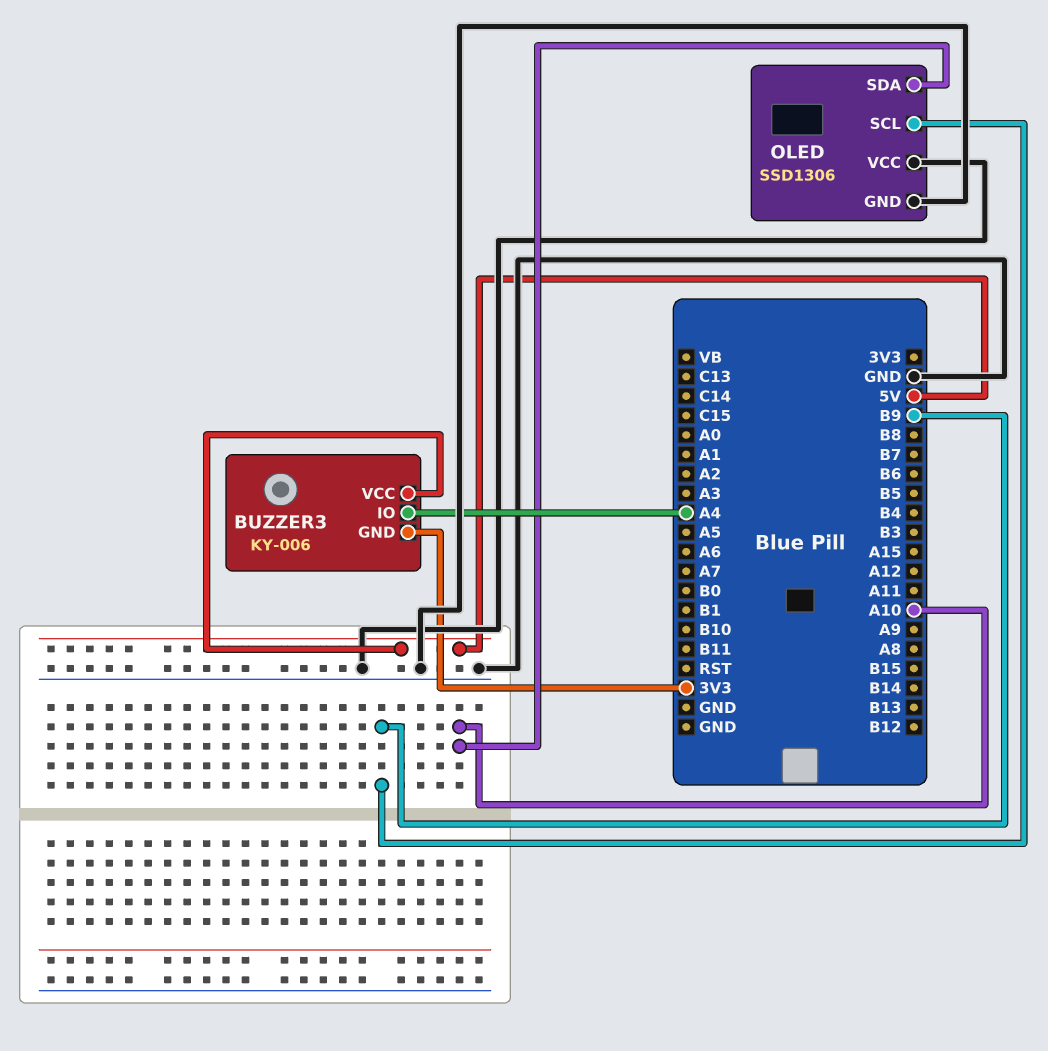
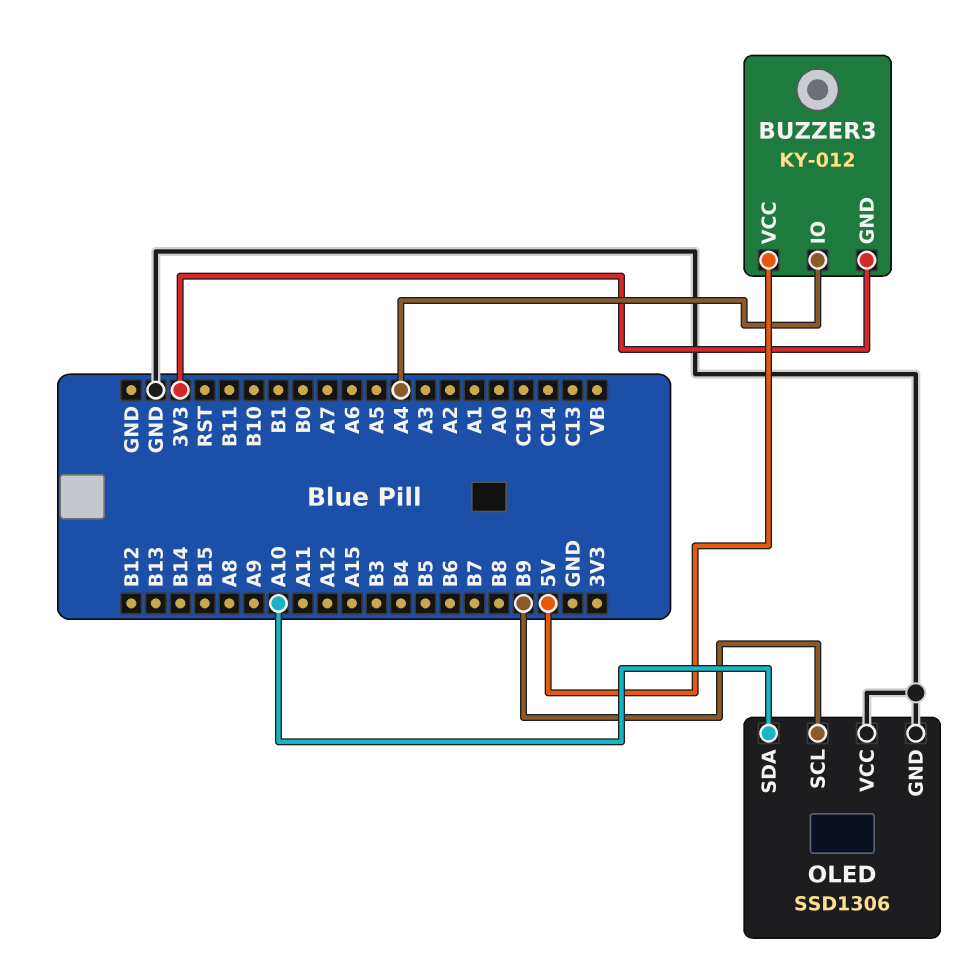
BUZZER3: KY-006 -> KY-012

